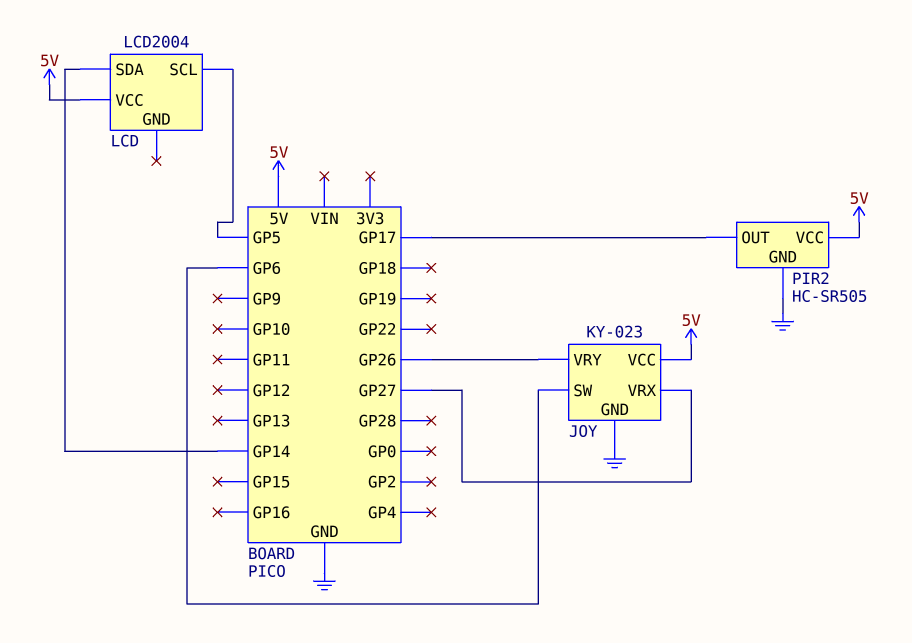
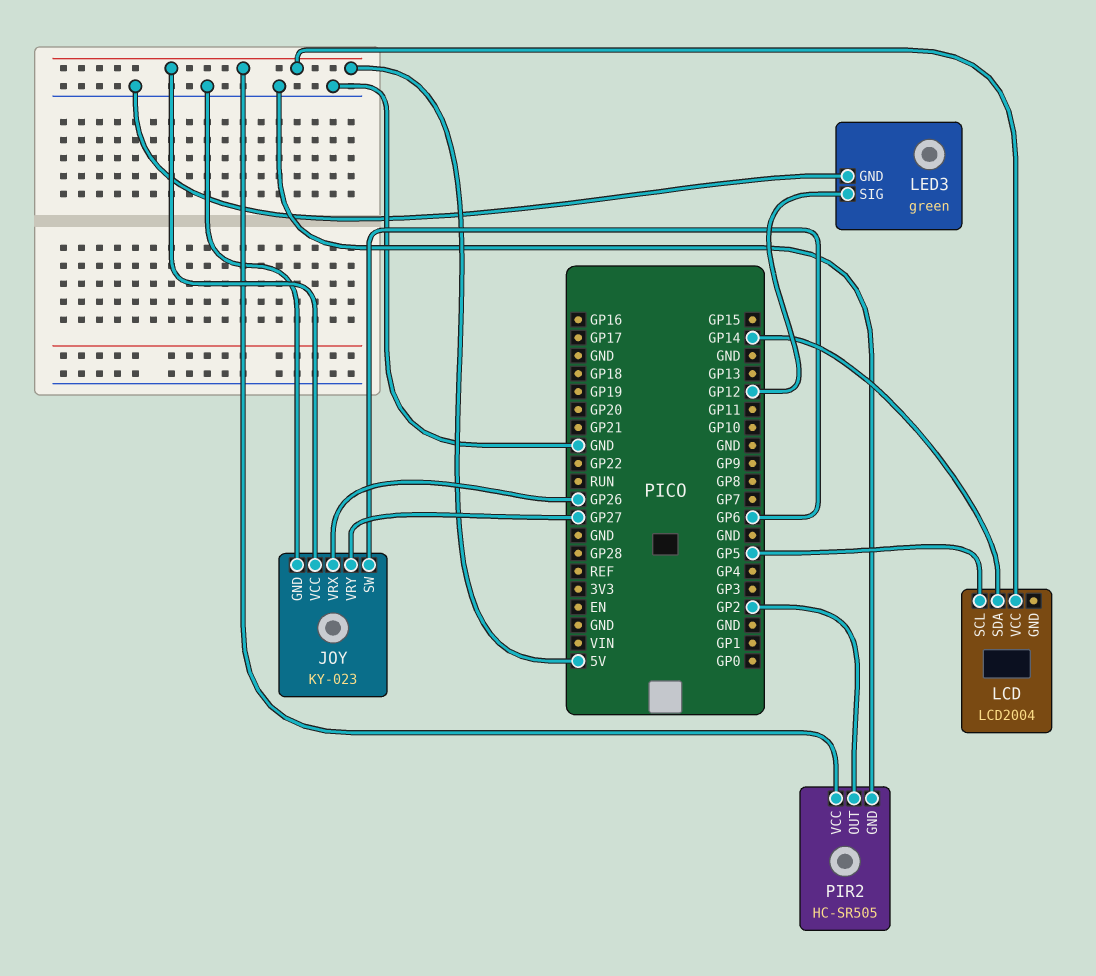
JOY pin VRX: GP27 -> GP26
JOY pin VRY: GP26 -> GP27
LED3: none -> green
LED3 pin GND: none -> GND
LED3 pin SIG: none -> GP12
PIR2 pin OUT: GP17 -> GP2

